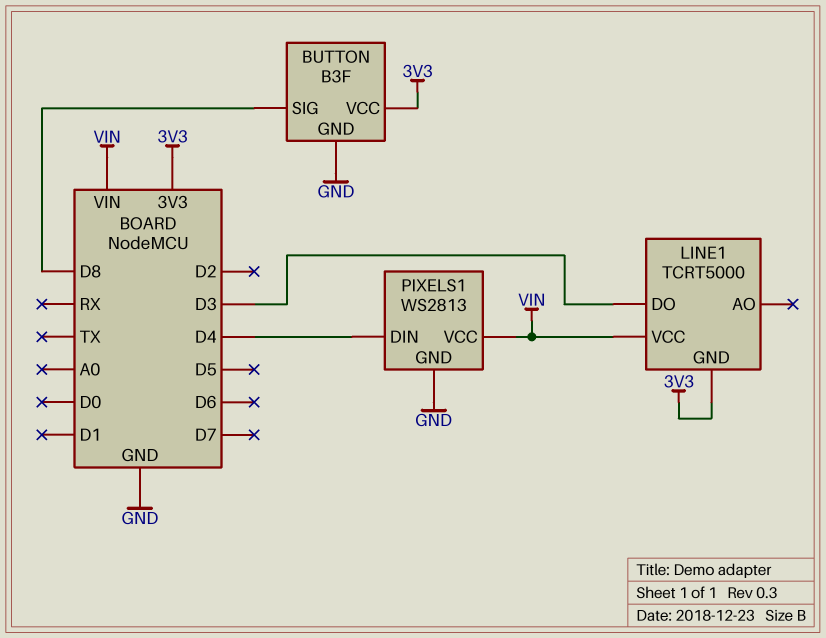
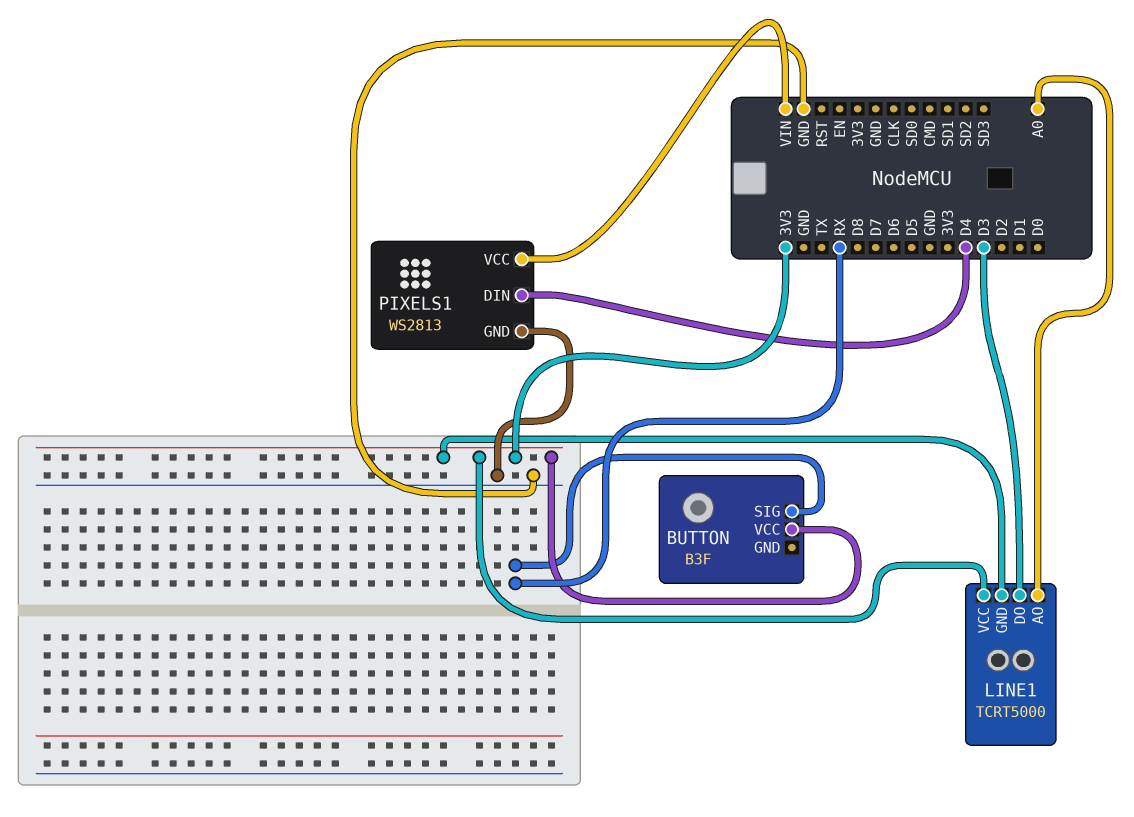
BUTTON pin GND: GND -> none
BUTTON pin SIG: D8 -> RX
LINE1 pin AO: none -> A0
LINE1 pin VCC: VIN -> 3V3

